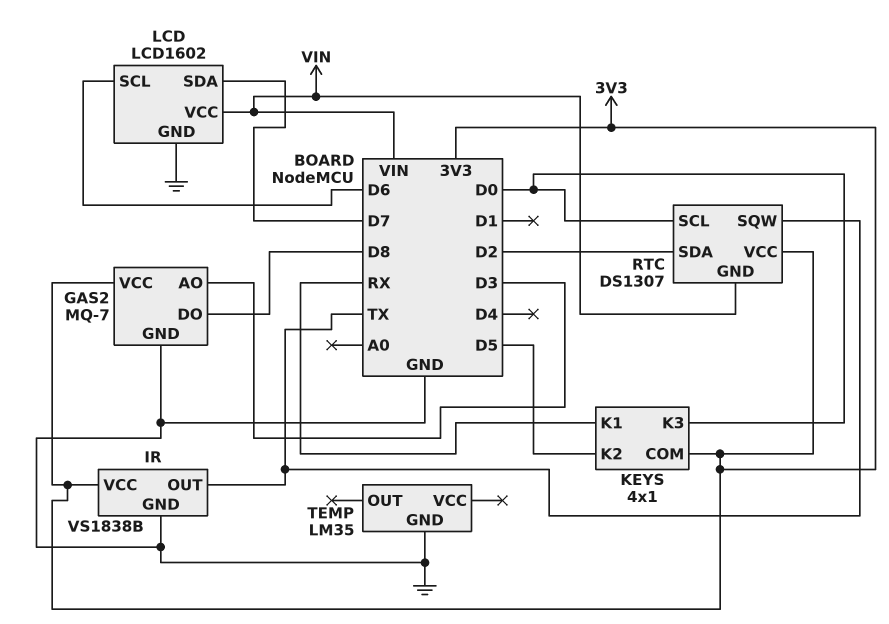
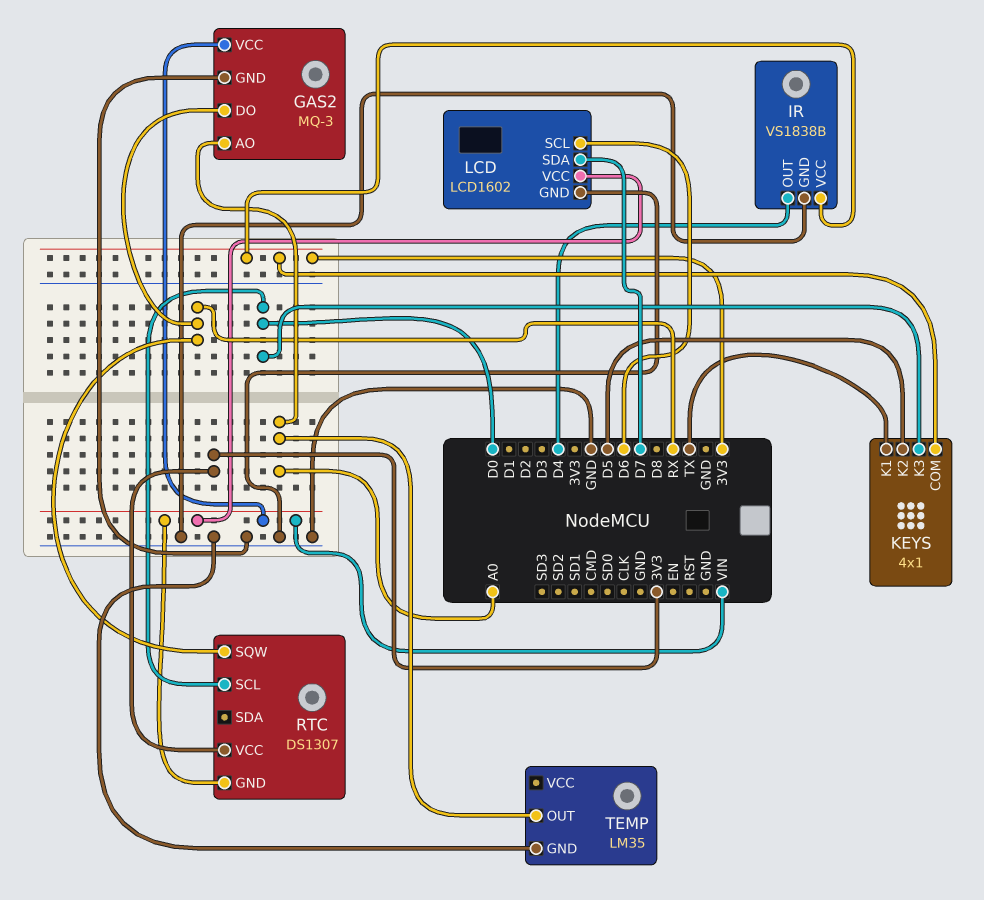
GAS2: MQ-7 -> MQ-3
GAS2 pin AO: D3 -> A0
GAS2 pin DO: D8 -> RX
GAS2 pin VCC: 3V3 -> VIN
IR pin OUT: TX -> D4
KEYS pin K1: RX -> TX
RTC pin SDA: D2 -> none
RTC pin SQW: TX -> RX
TEMP pin OUT: none -> A0

